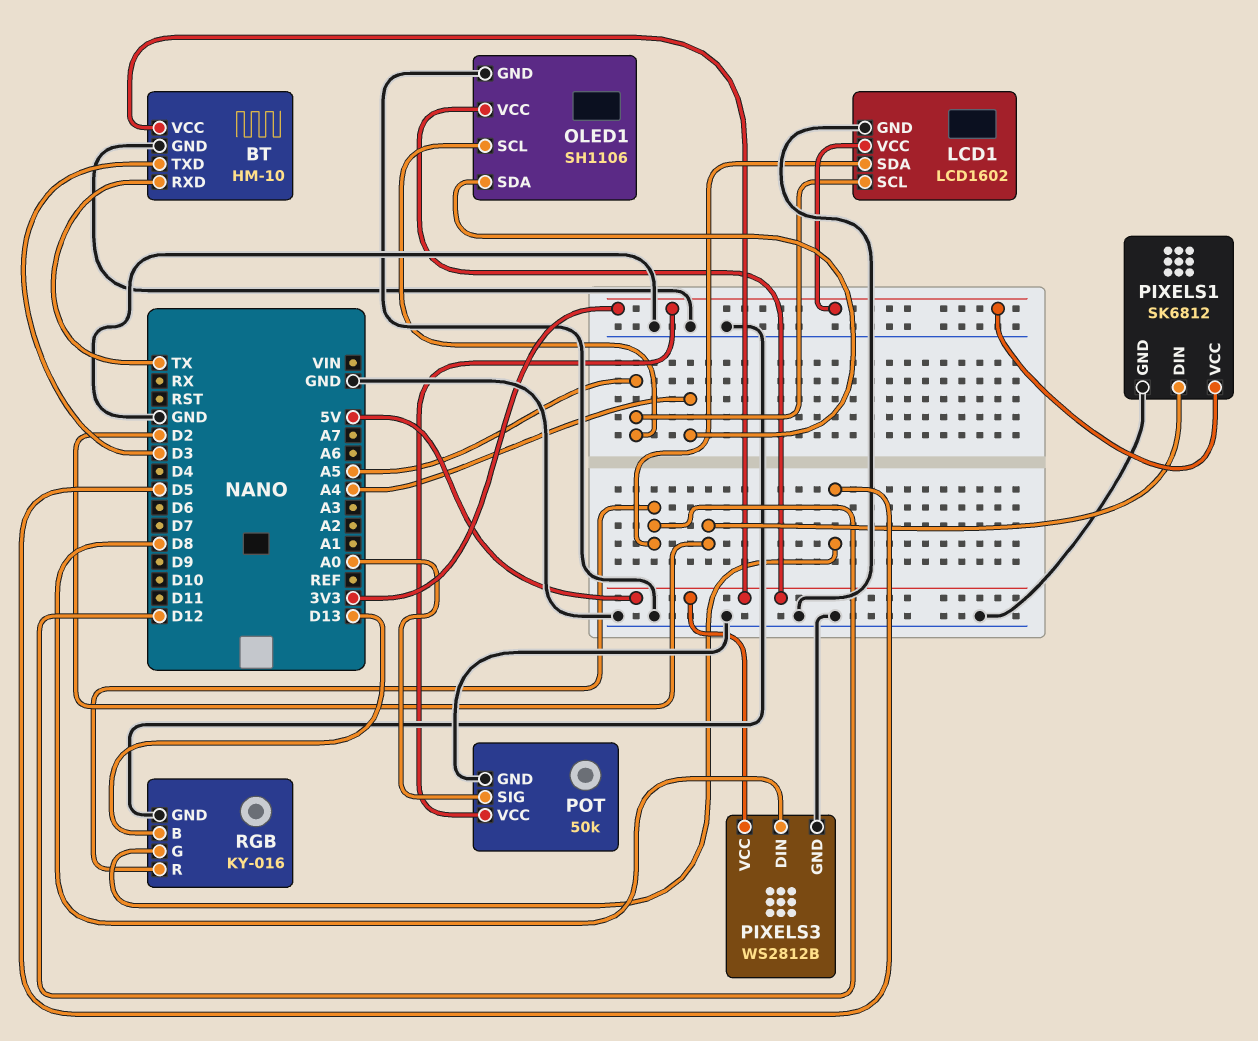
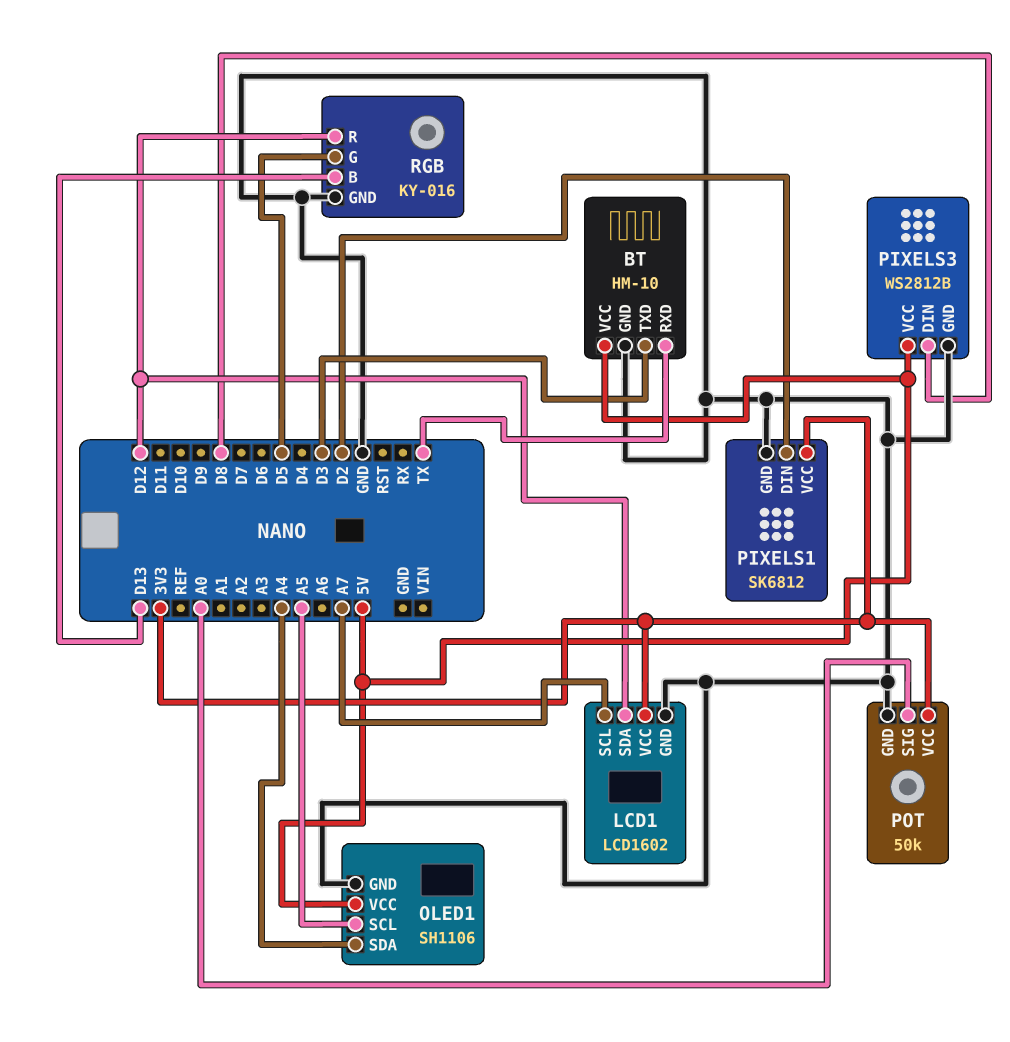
LCD1 pin SCL: A5 -> A7

